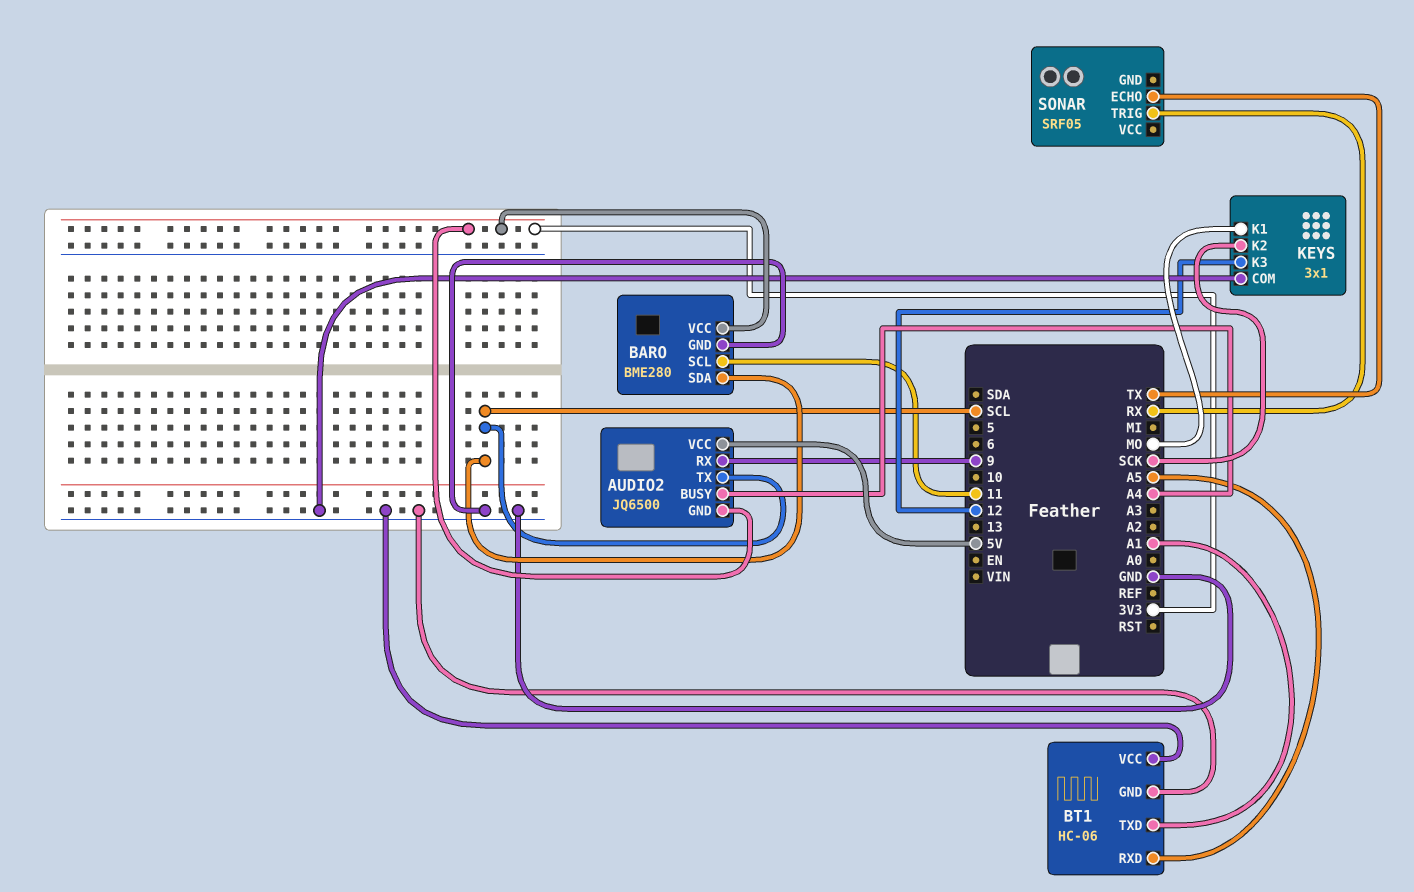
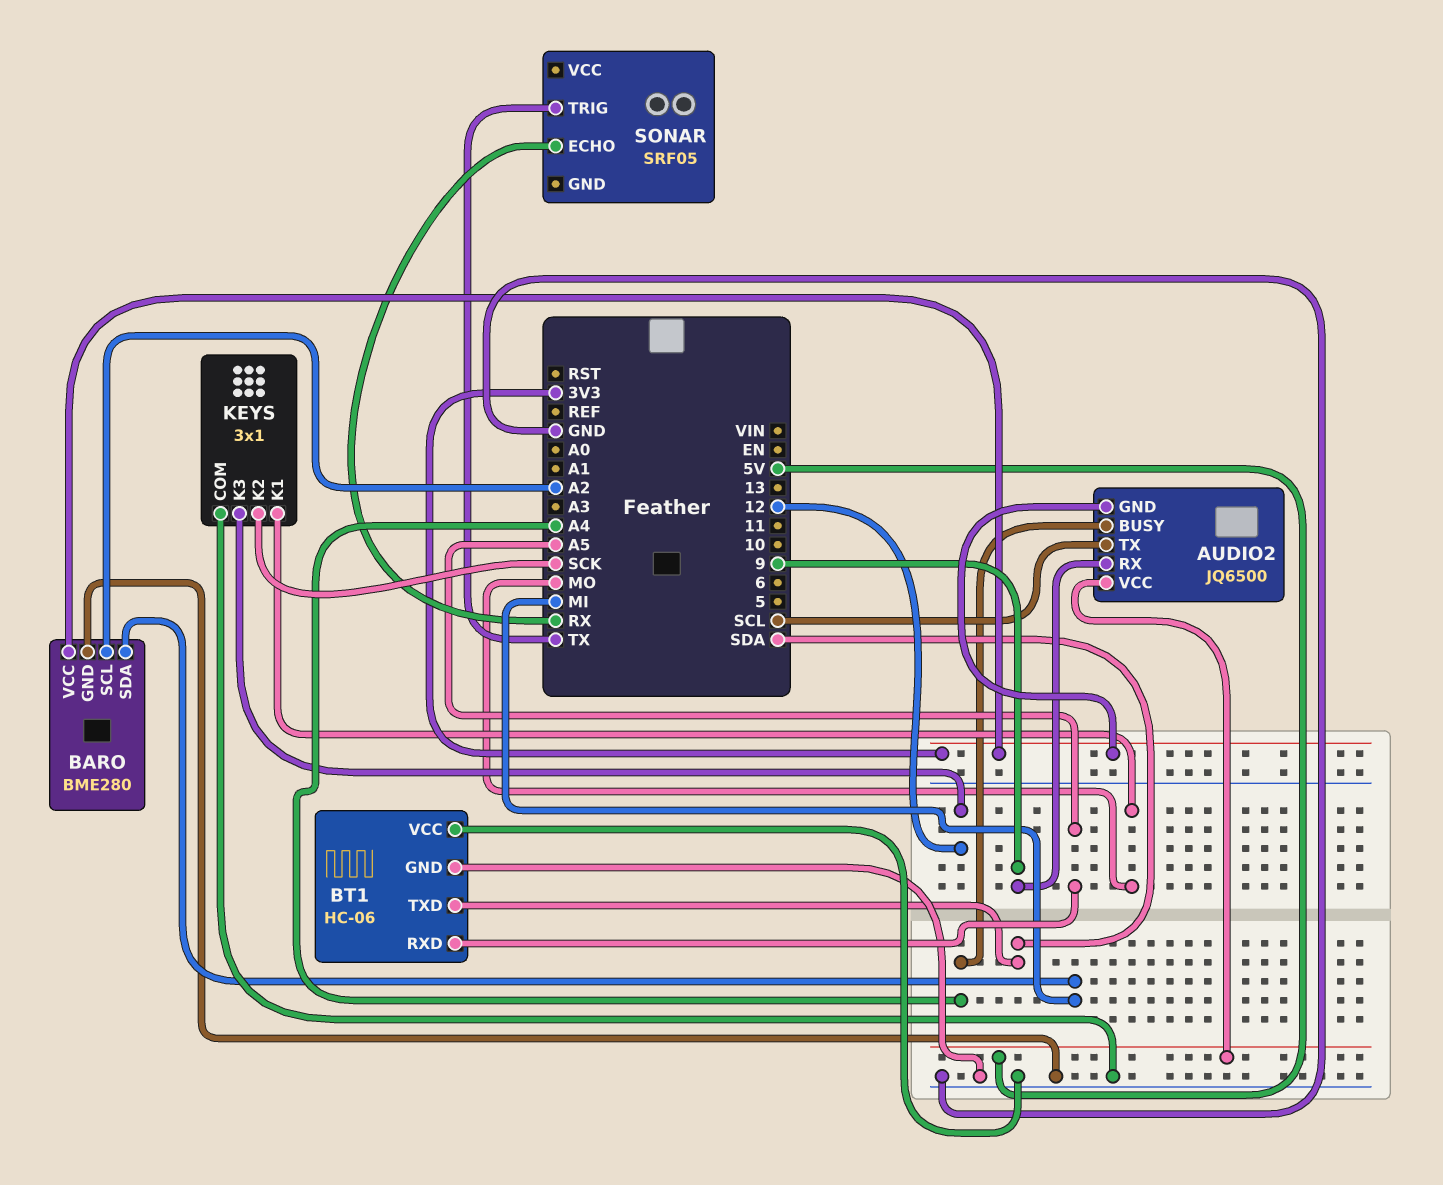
BARO pin SCL: 11 -> A2
BARO pin SDA: SCL -> MI
BT1 pin TXD: A1 -> SDA
SONAR pin ECHO: TX -> RX
SONAR pin TRIG: RX -> TX

